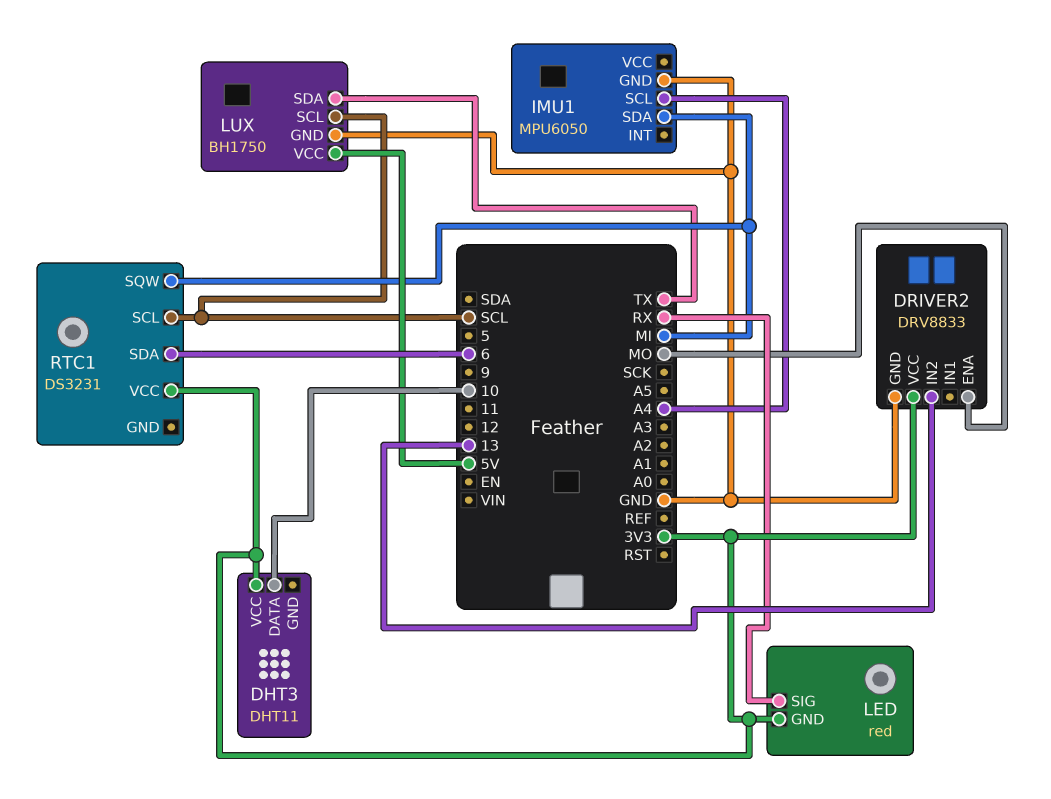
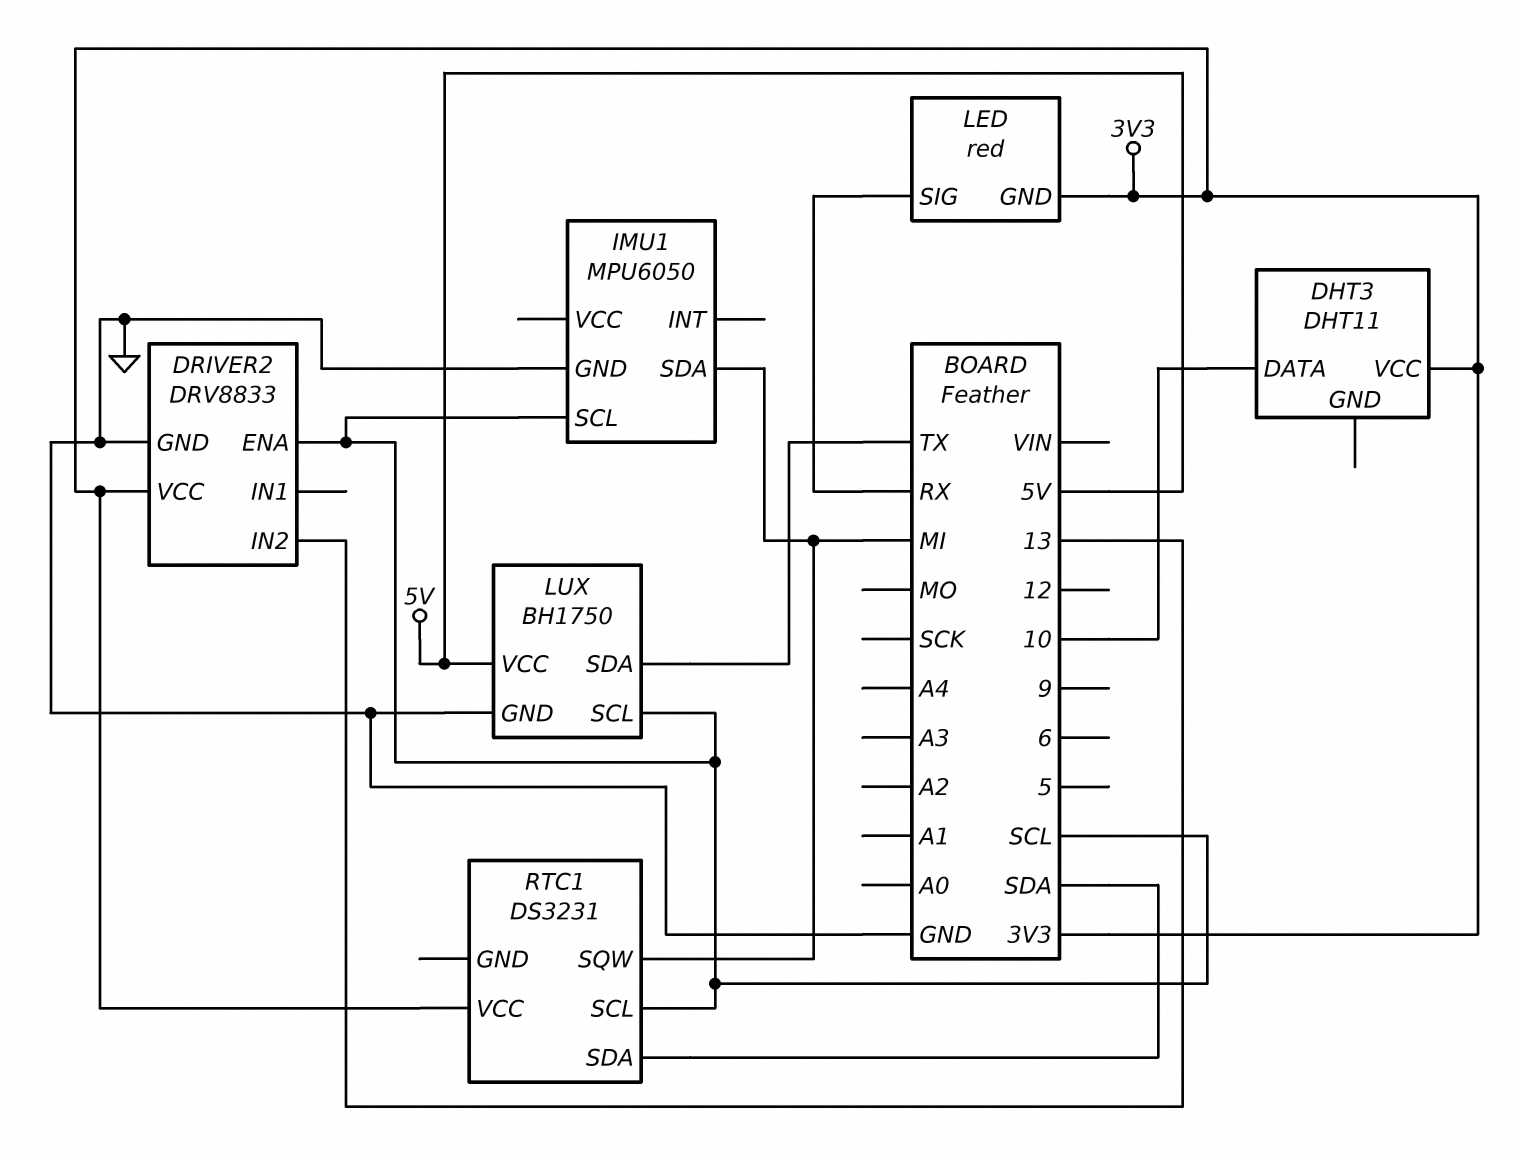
DRIVER2 pin ENA: MO -> SCL
IMU1 pin SCL: A4 -> SCL
RTC1 pin SDA: 6 -> SDA

